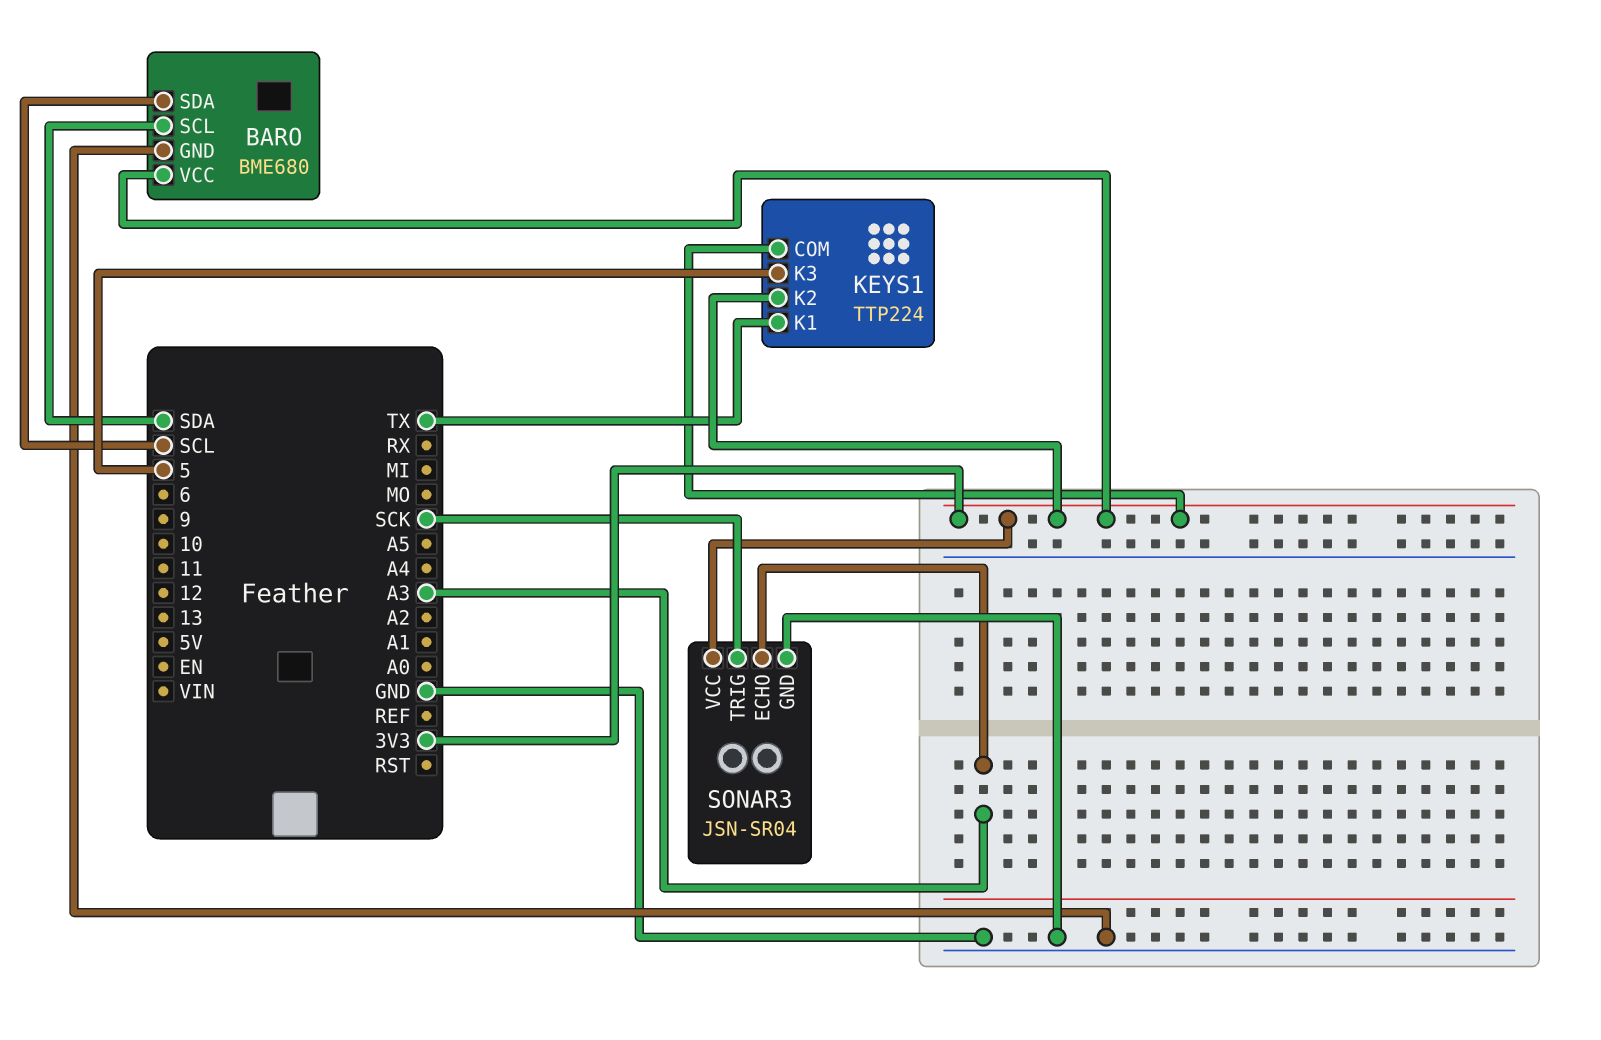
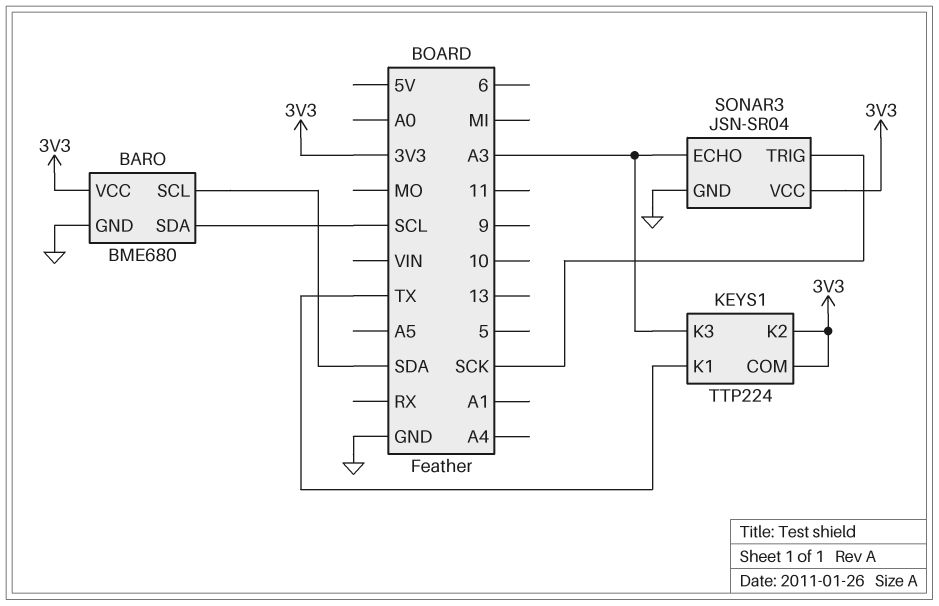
KEYS1 pin K3: 5 -> A3

